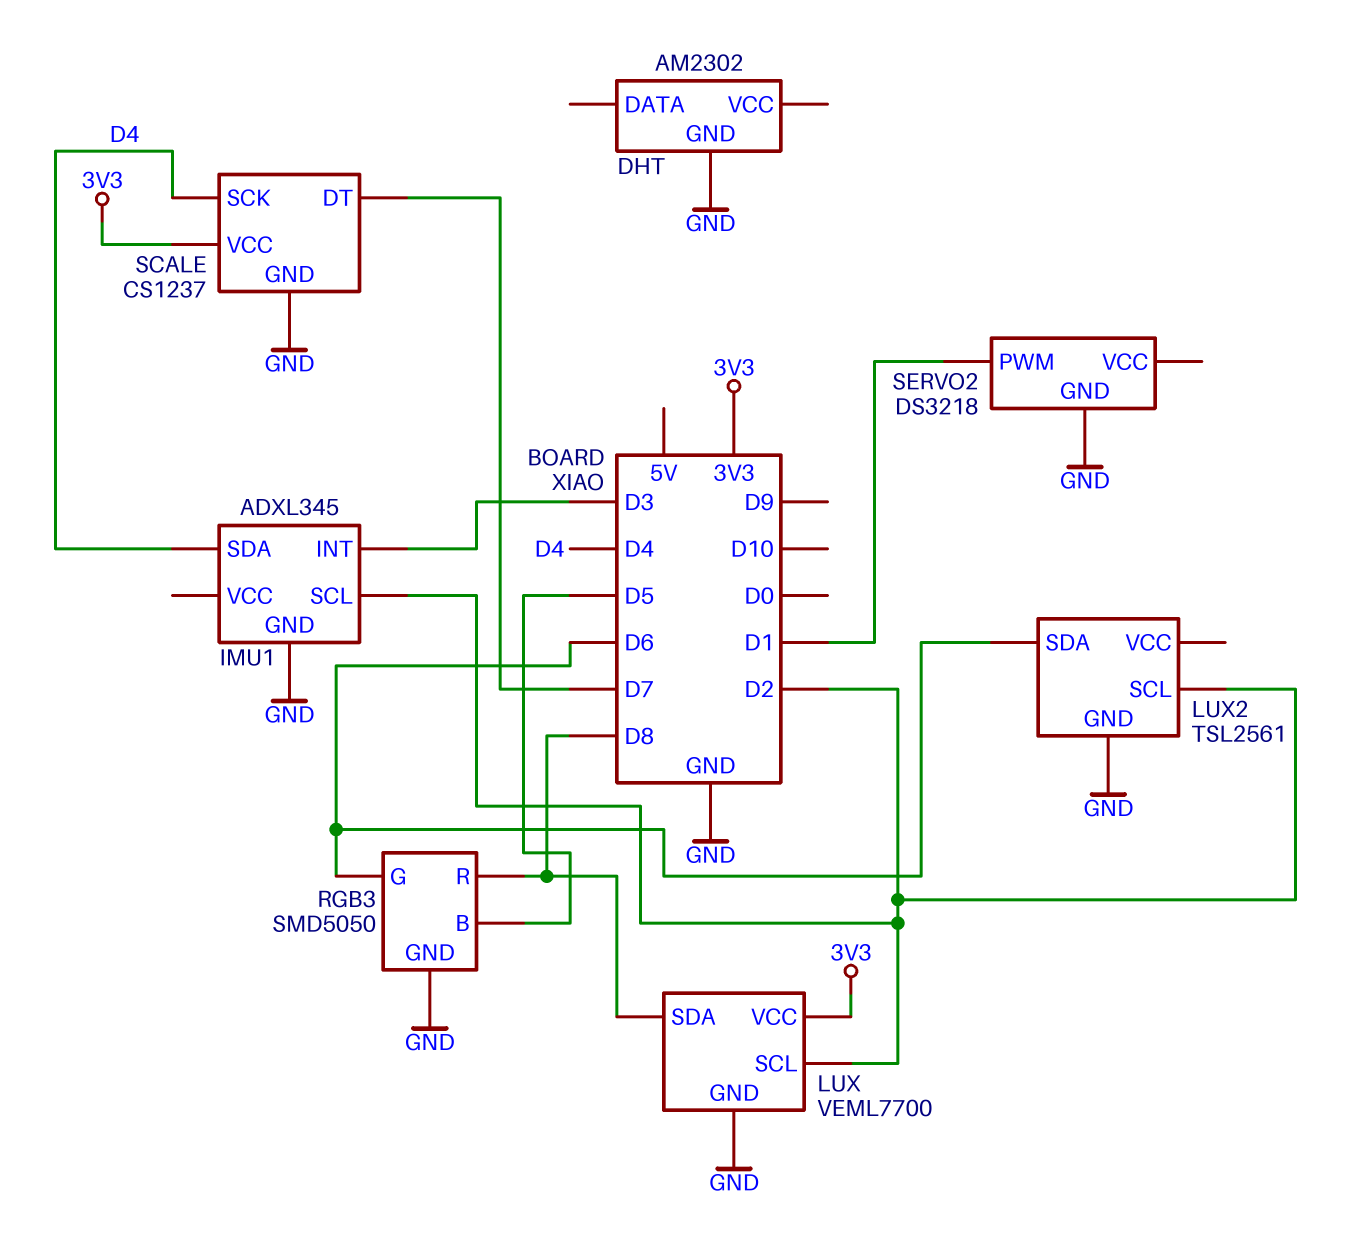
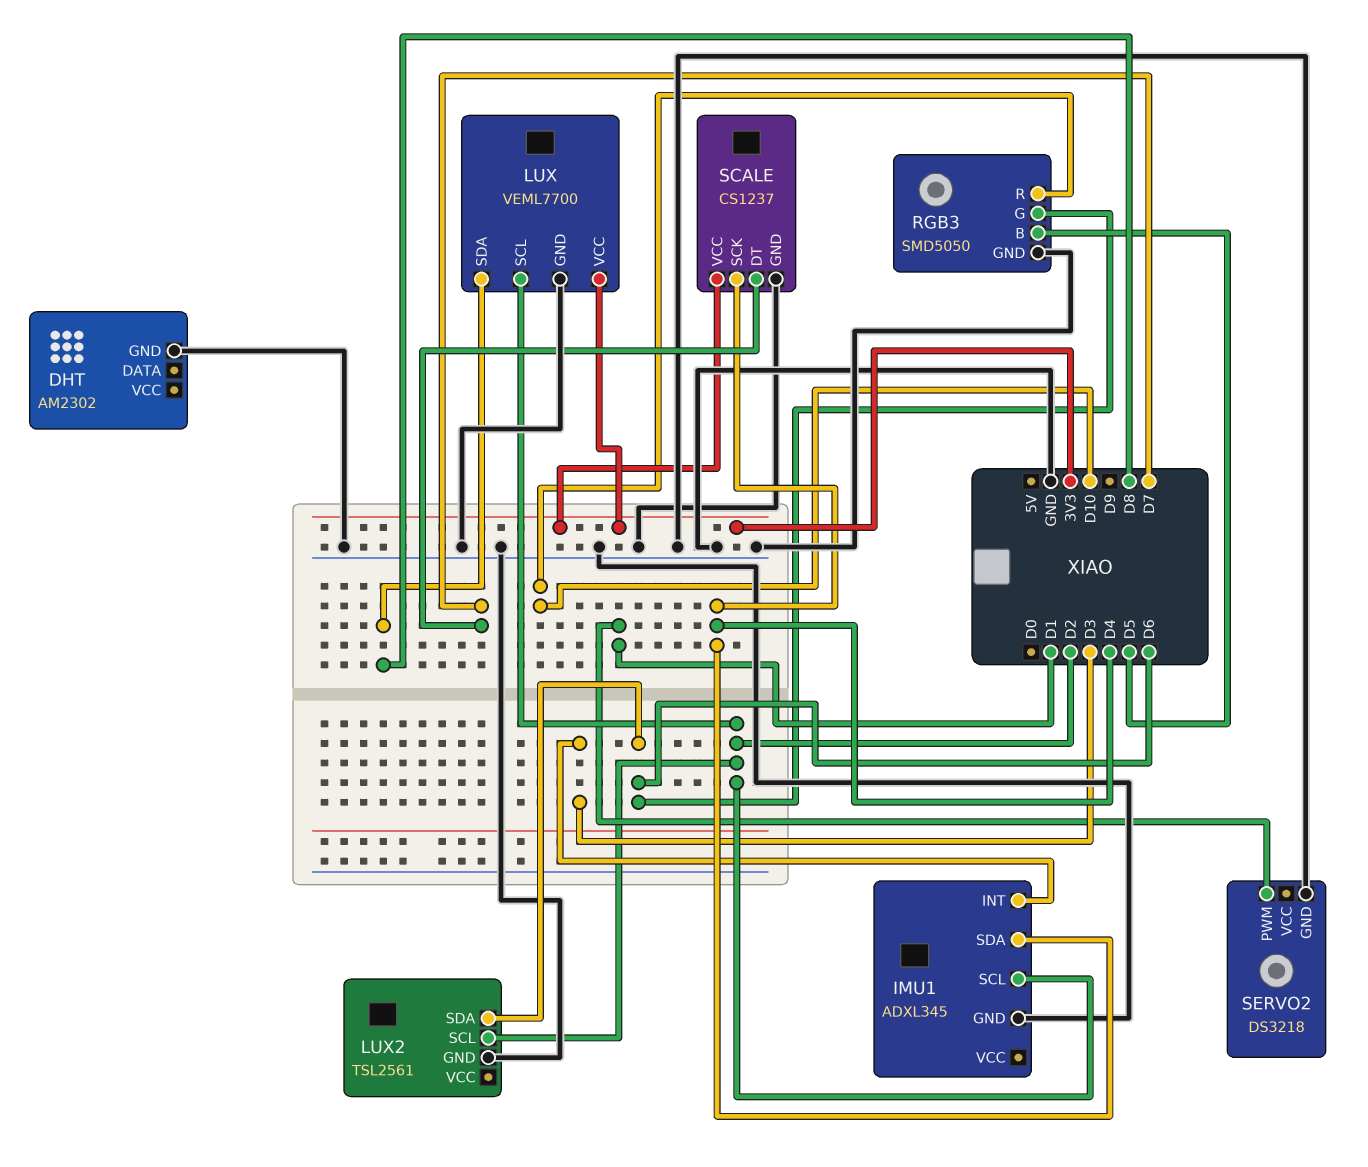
RGB3 pin R: D8 -> D10

